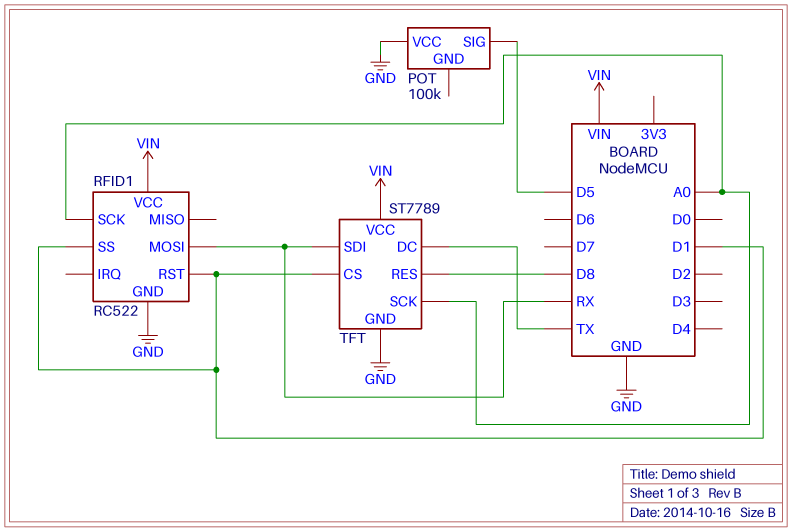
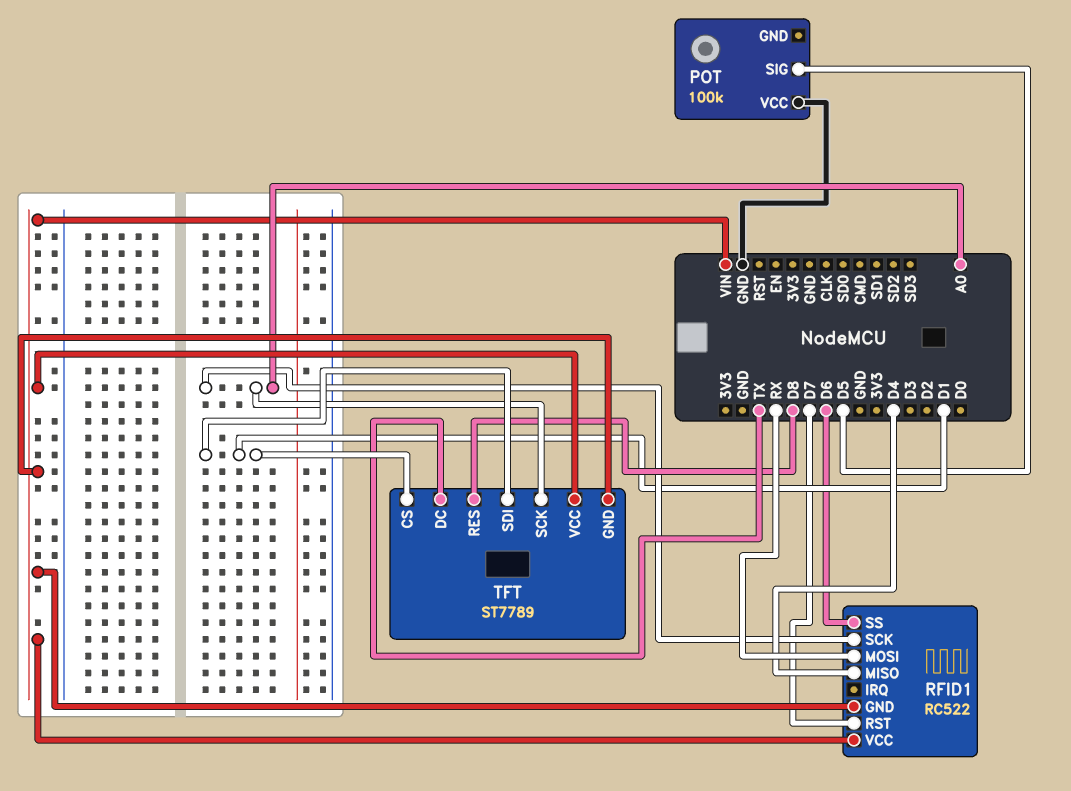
RFID1 pin GND: GND -> VIN
RFID1 pin MISO: none -> D4
RFID1 pin RST: D1 -> D7
RFID1 pin SS: D1 -> D6
TFT pin GND: GND -> VIN
TFT pin SDI: RX -> D1

